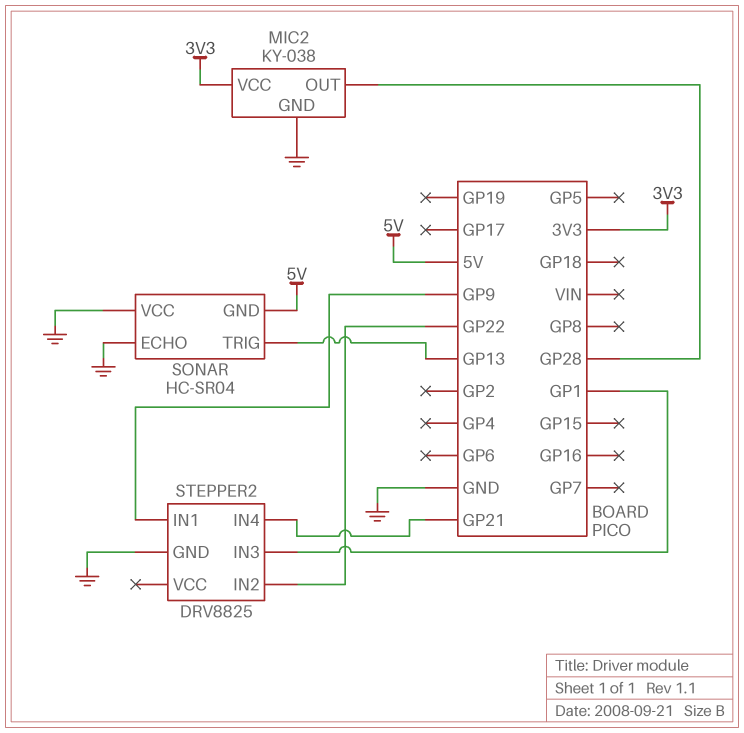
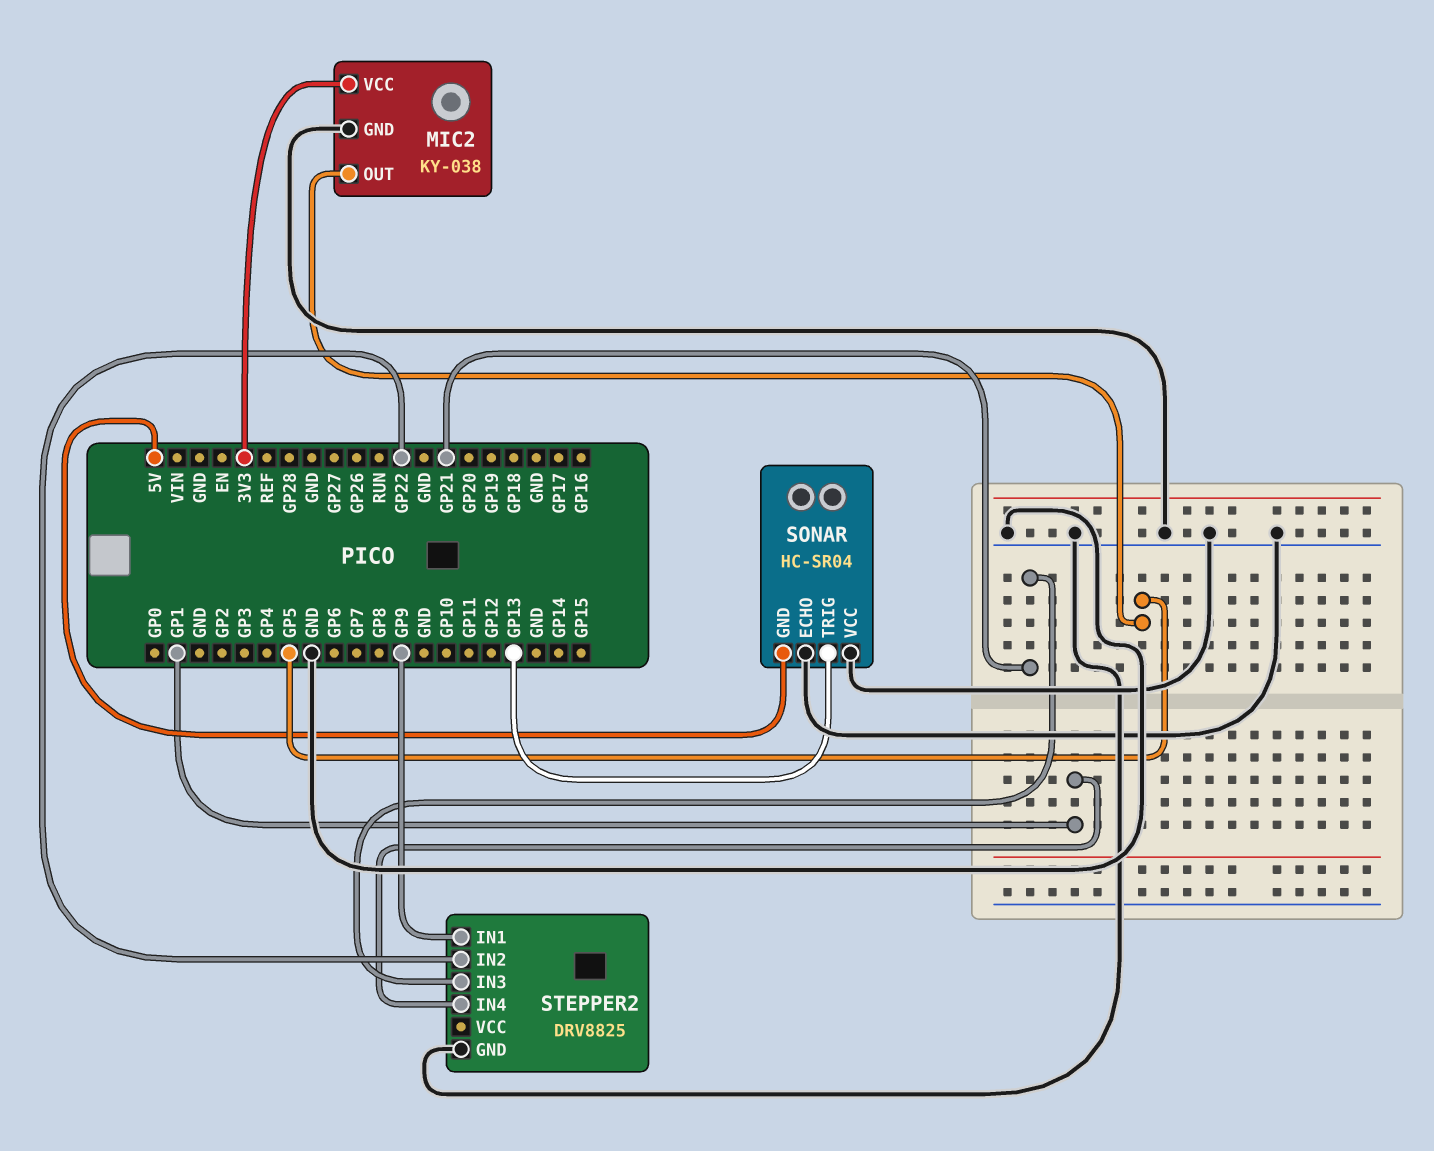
MIC2 pin OUT: GP28 -> GP5
STEPPER2 pin IN3: GP1 -> GP21
STEPPER2 pin IN4: GP21 -> GP1

